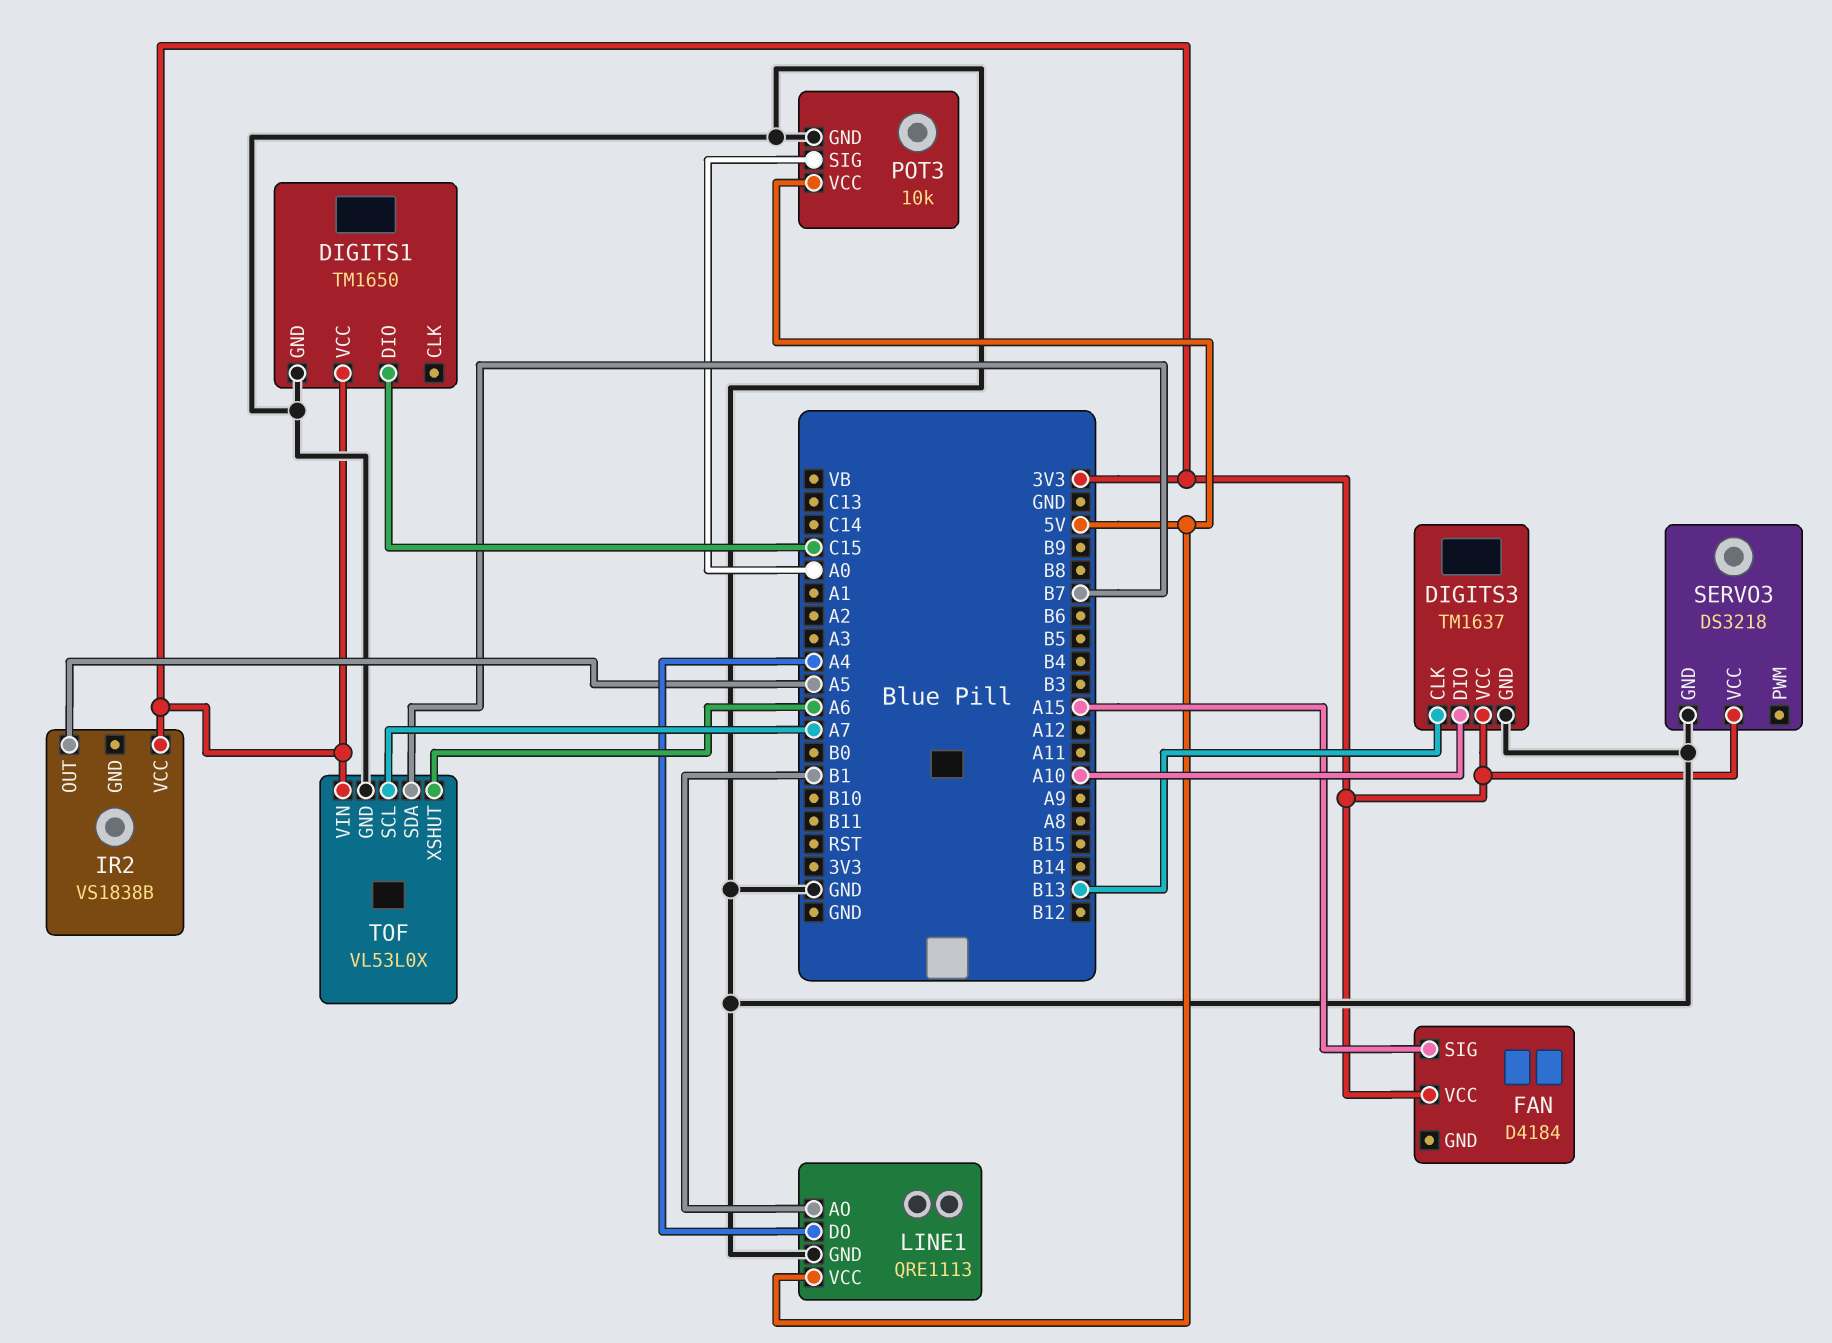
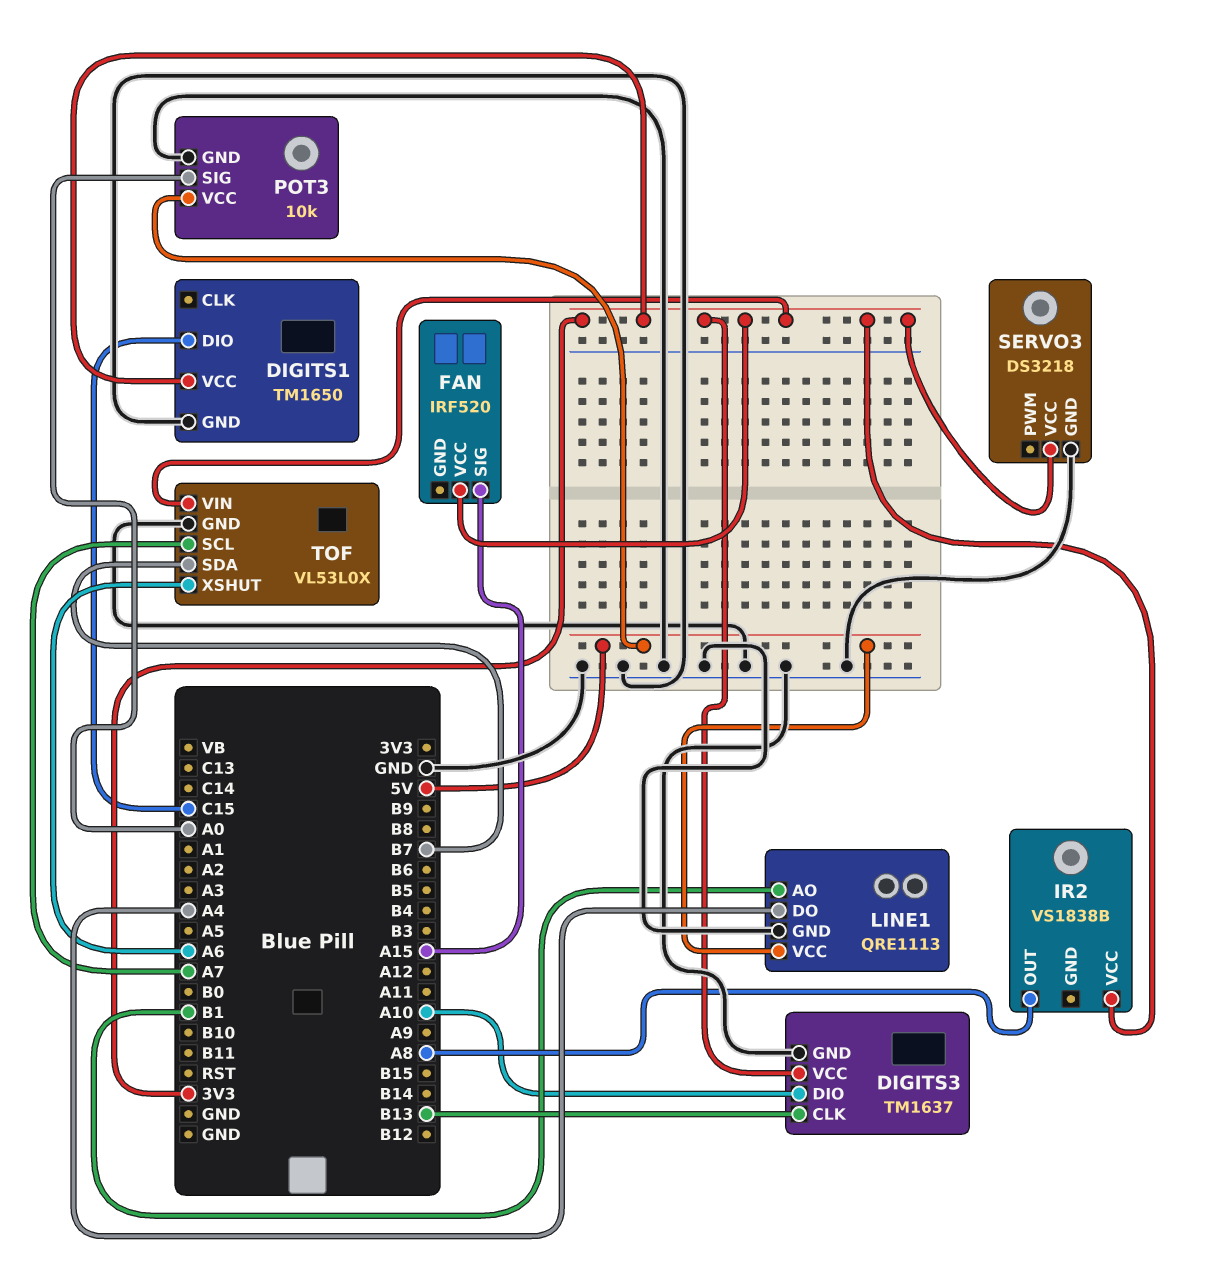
FAN: D4184 -> IRF520
IR2 pin OUT: A5 -> A8

